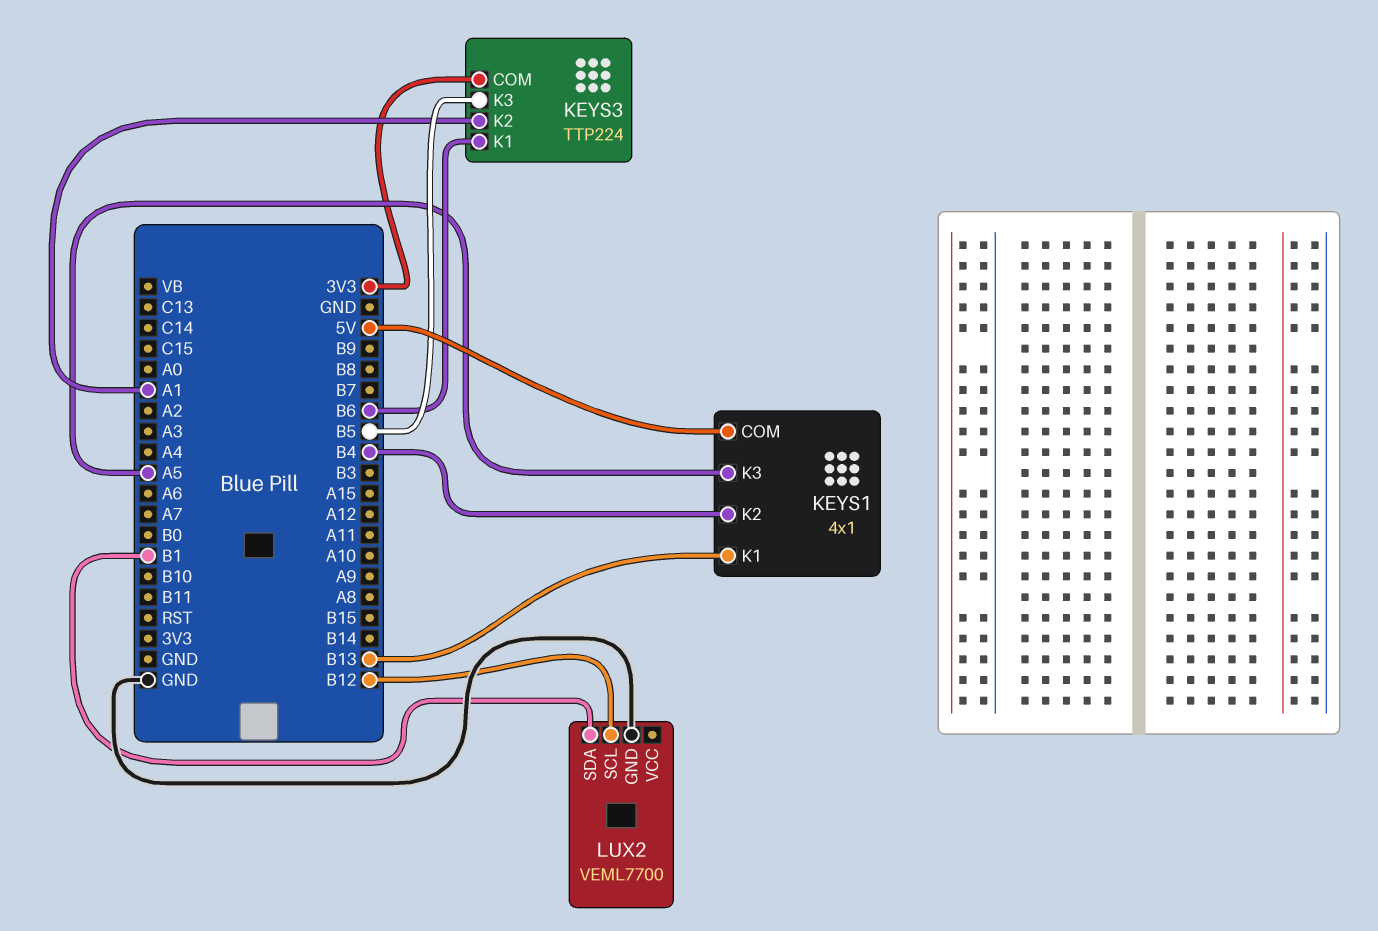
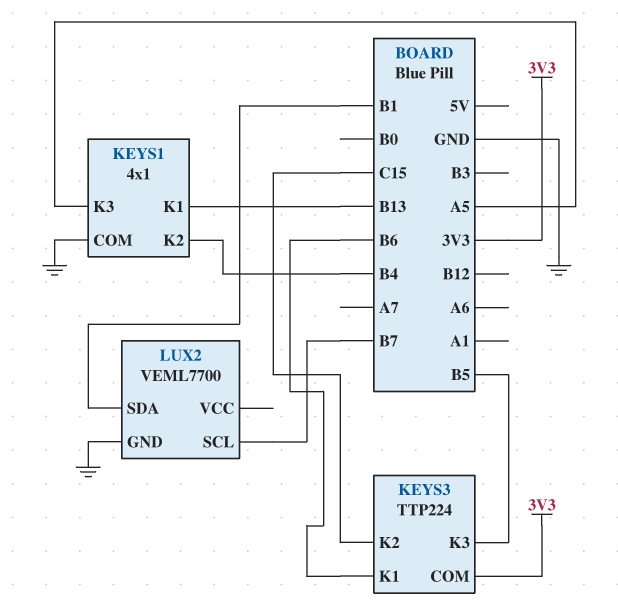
KEYS1 pin COM: 5V -> GND
KEYS3 pin K2: A1 -> C15
LUX2 pin SCL: B12 -> B7

